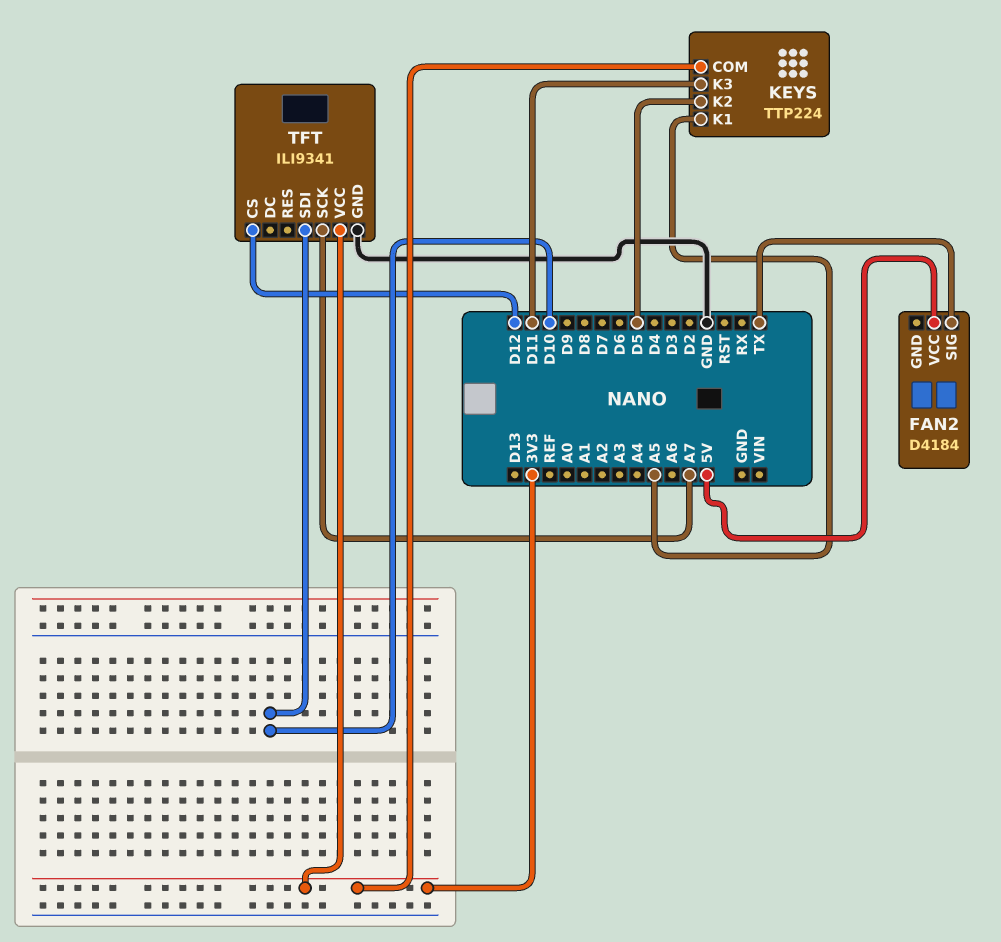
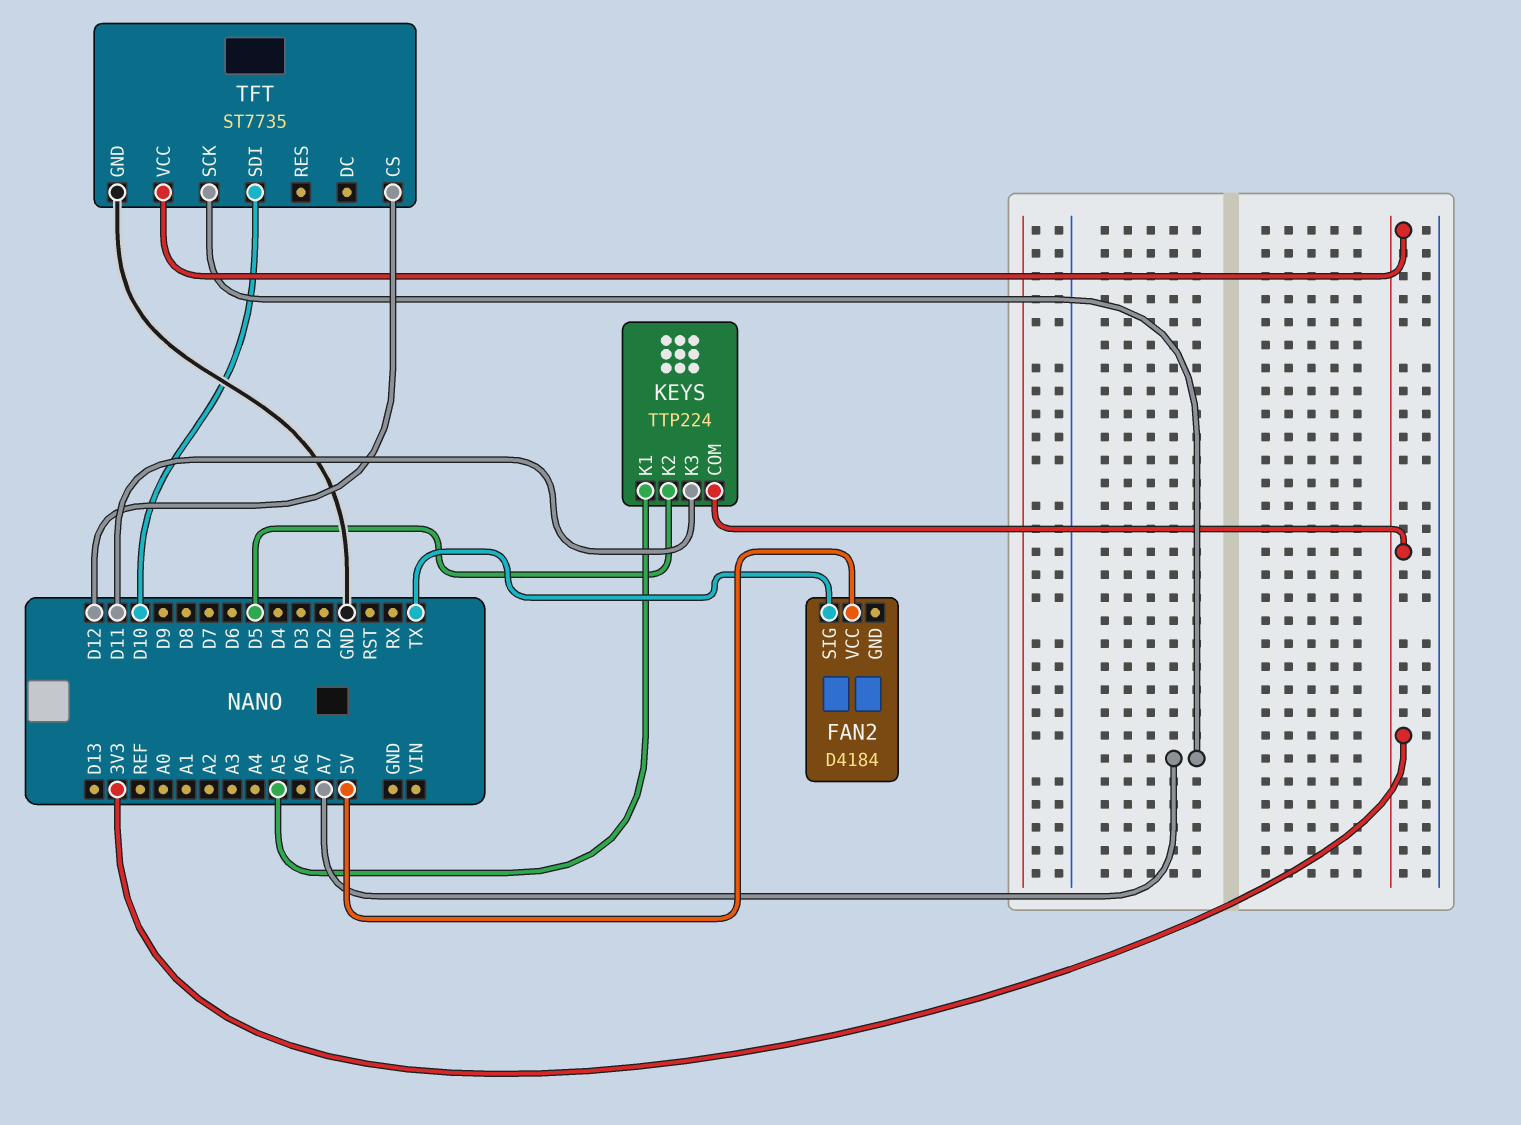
TFT: ILI9341 -> ST7735

